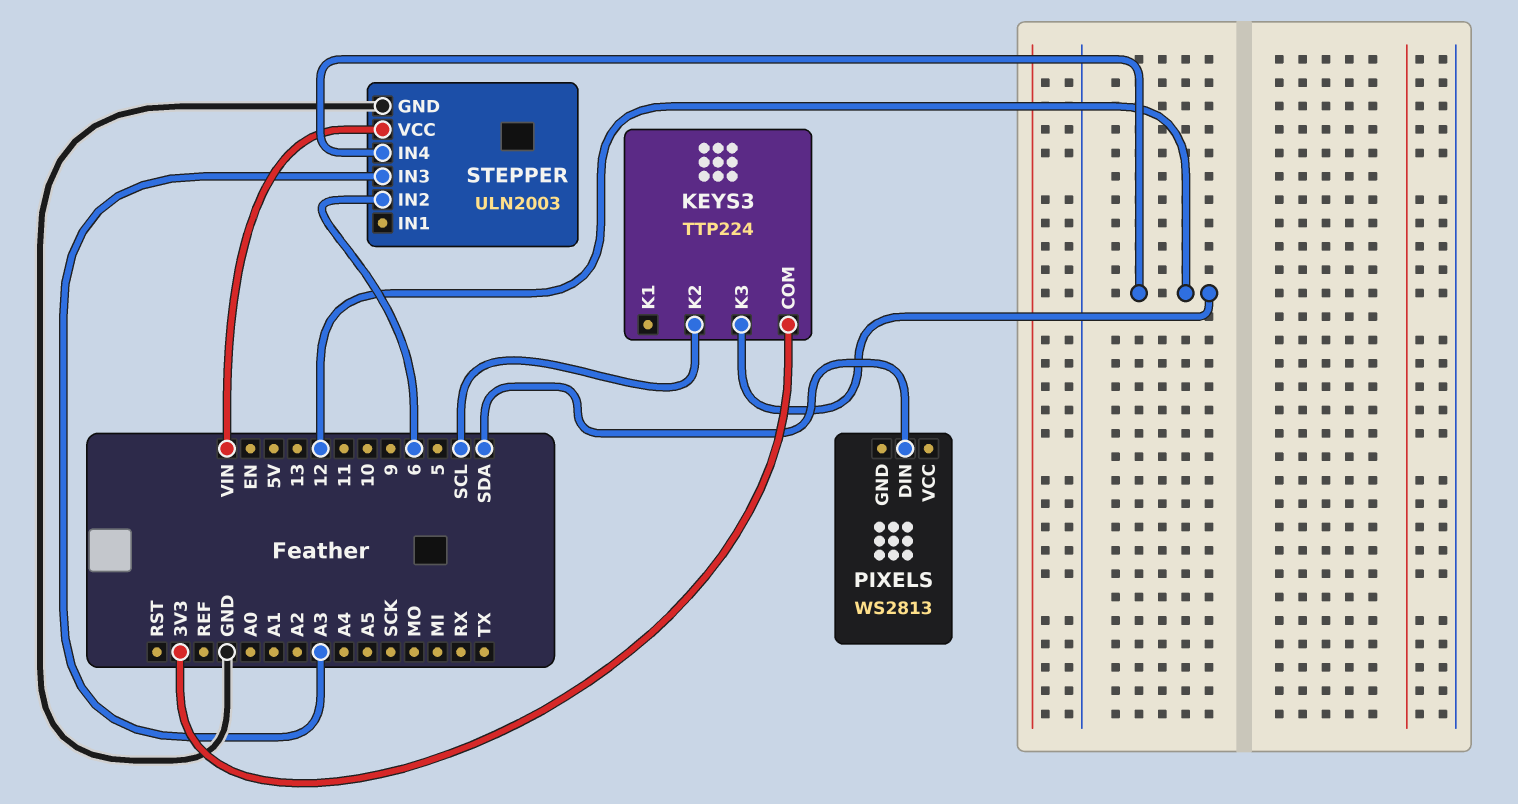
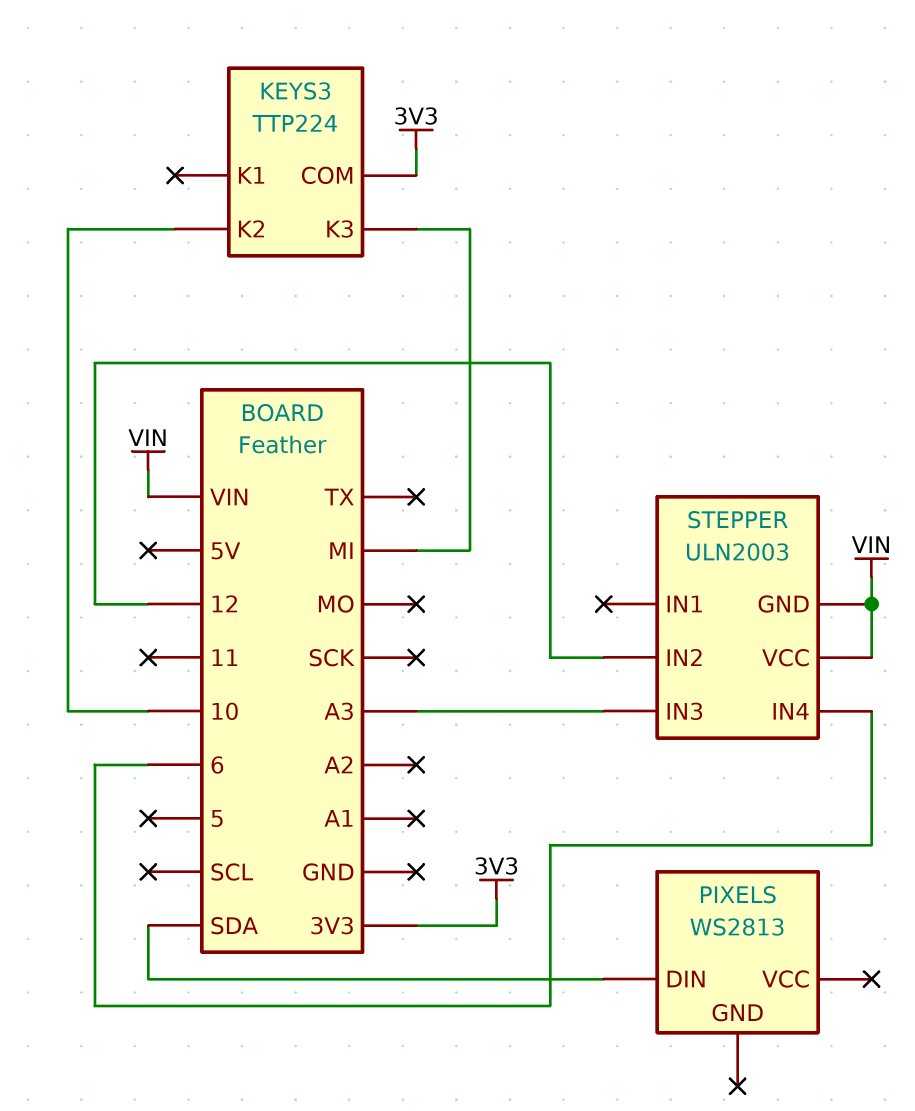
KEYS3 pin K2: SCL -> 10
KEYS3 pin K3: 12 -> MI
STEPPER pin GND: GND -> VIN
STEPPER pin IN2: 6 -> 12
STEPPER pin IN4: 12 -> 6

